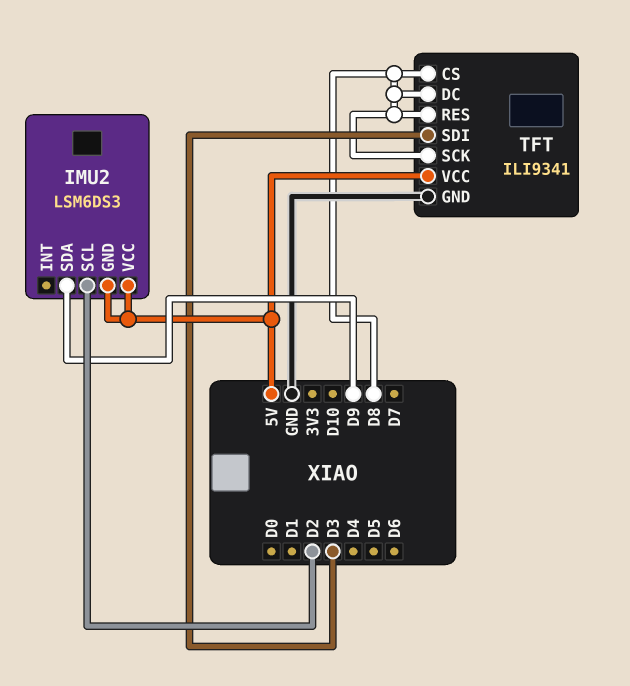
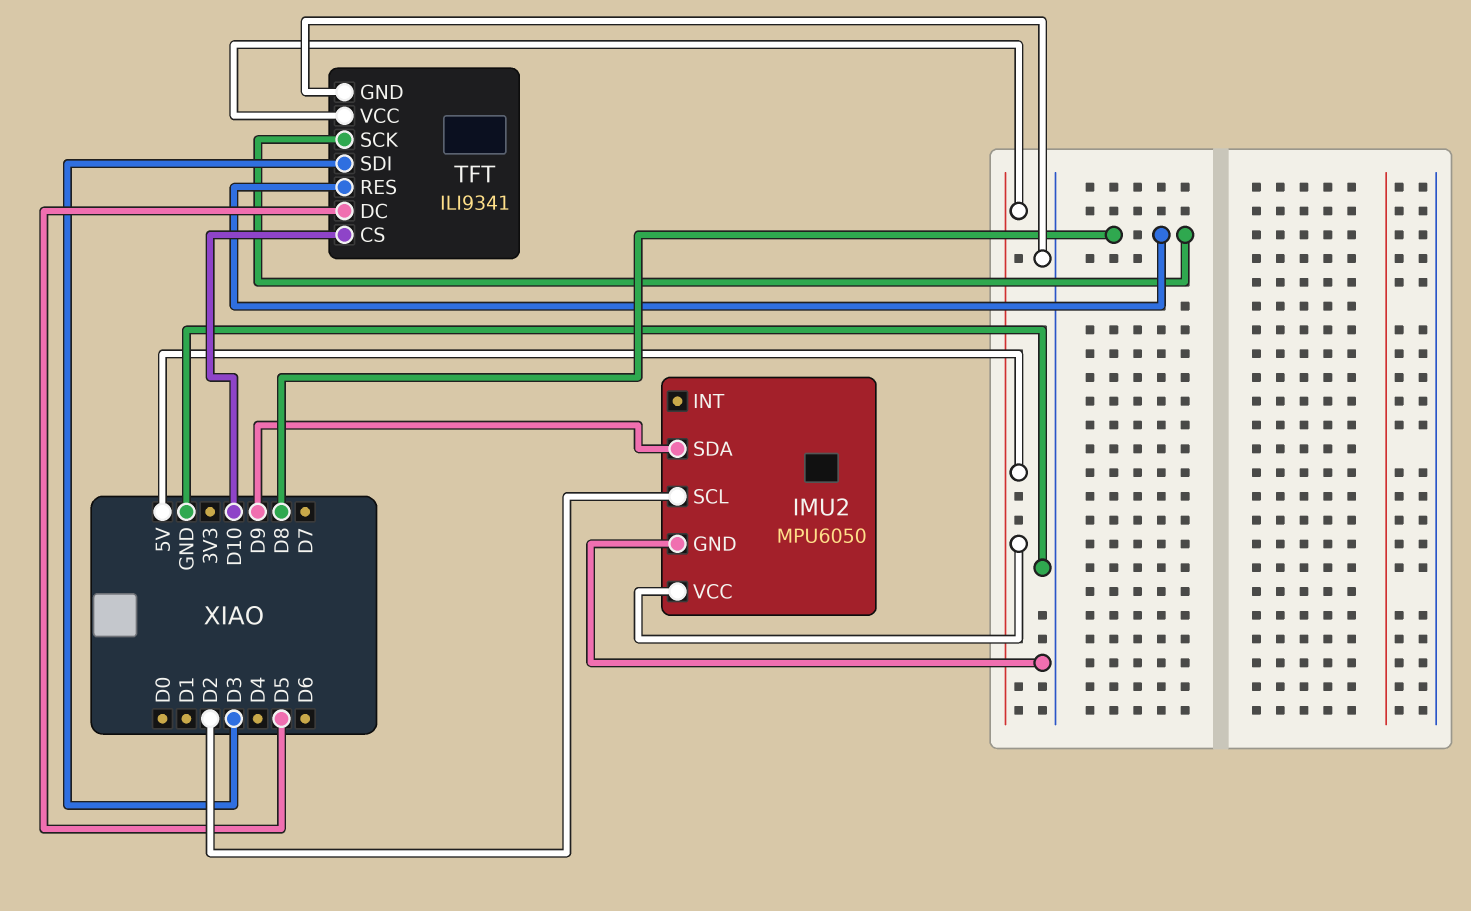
IMU2: LSM6DS3 -> MPU6050
IMU2 pin GND: 5V -> GND
TFT pin CS: D8 -> D10
TFT pin DC: D8 -> D5

